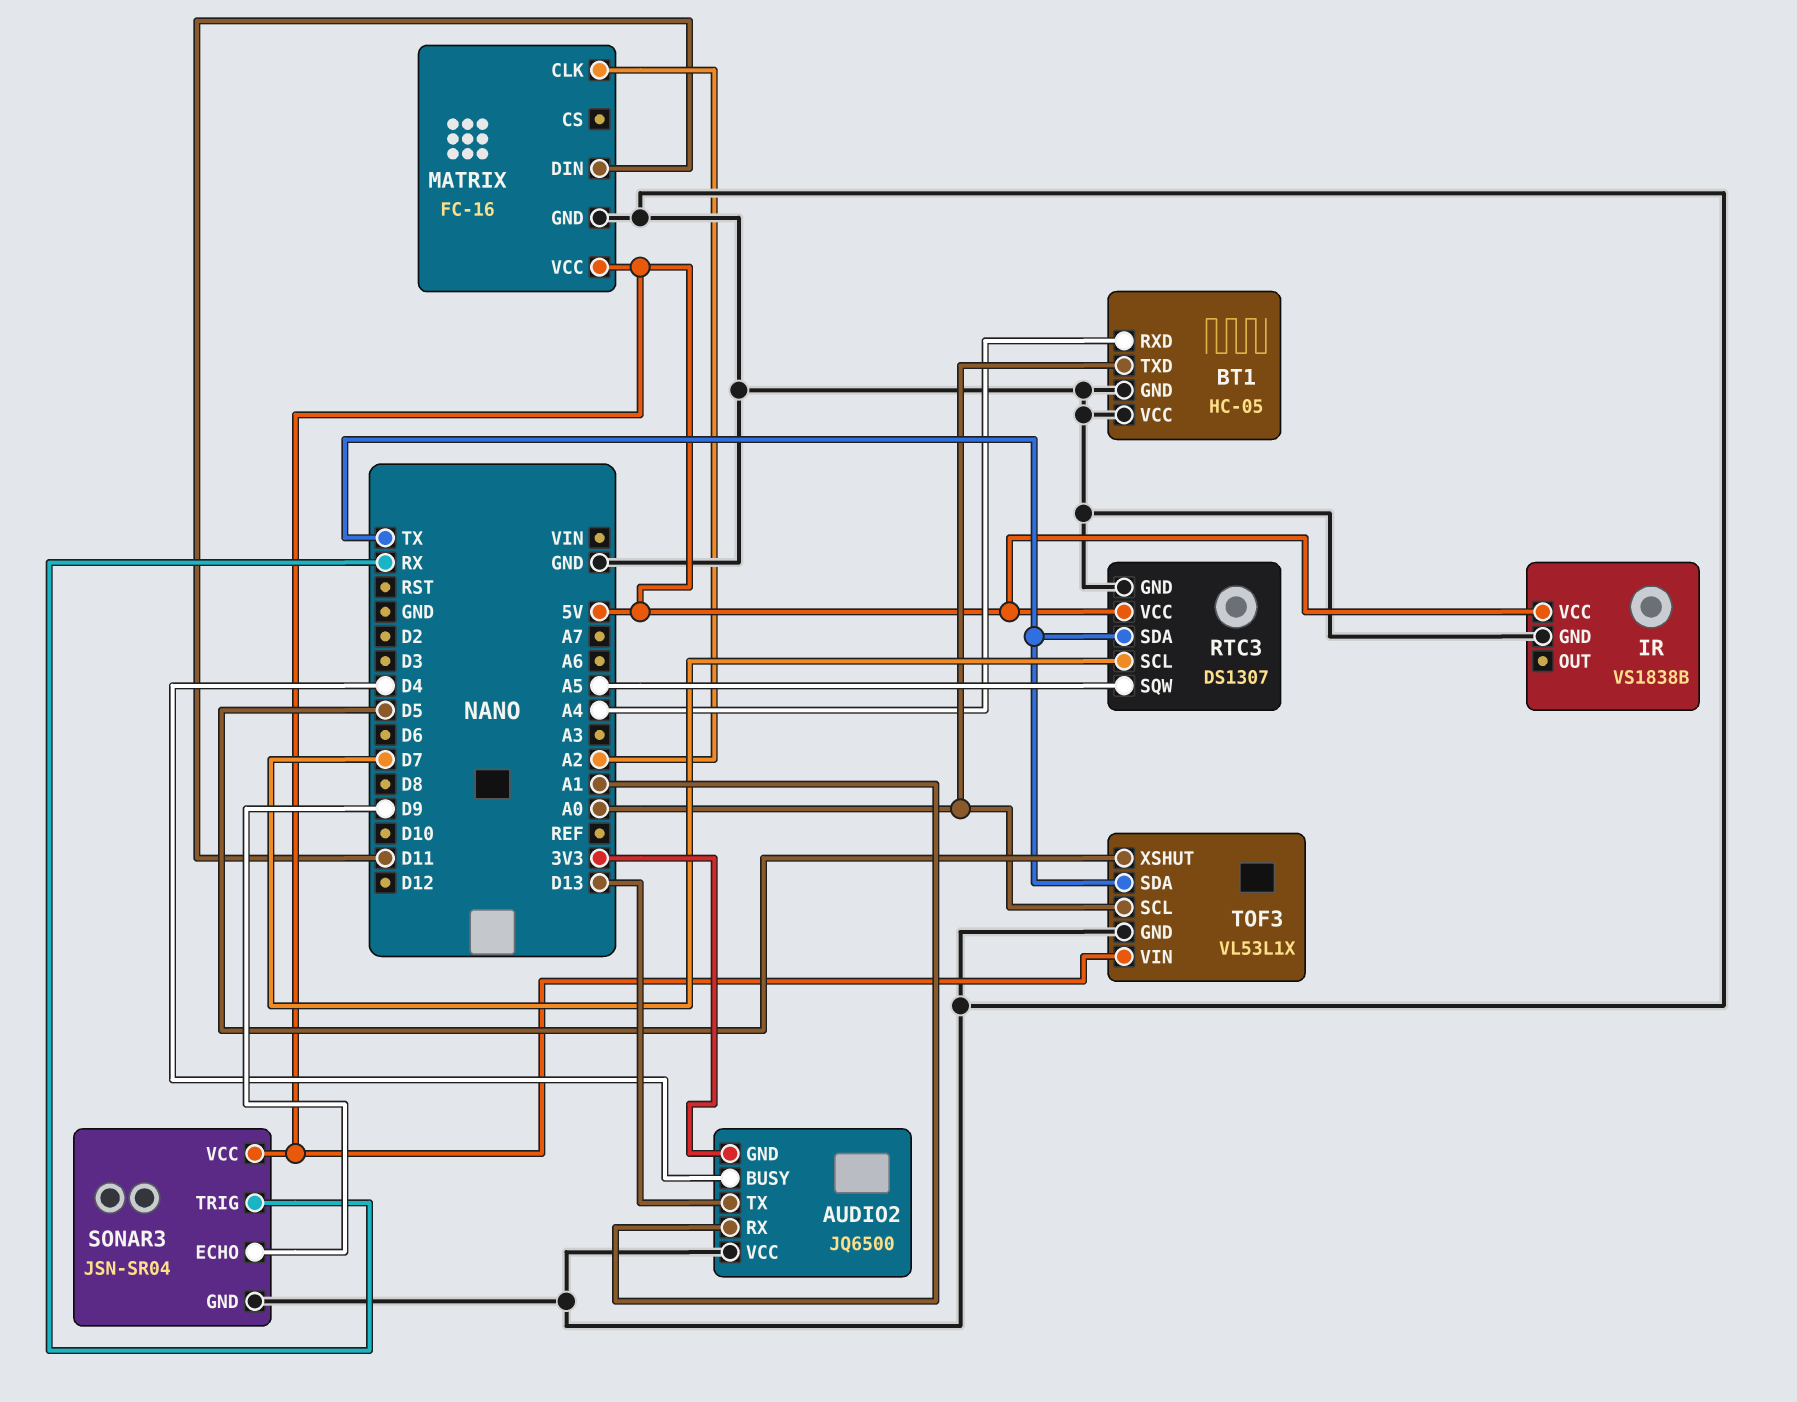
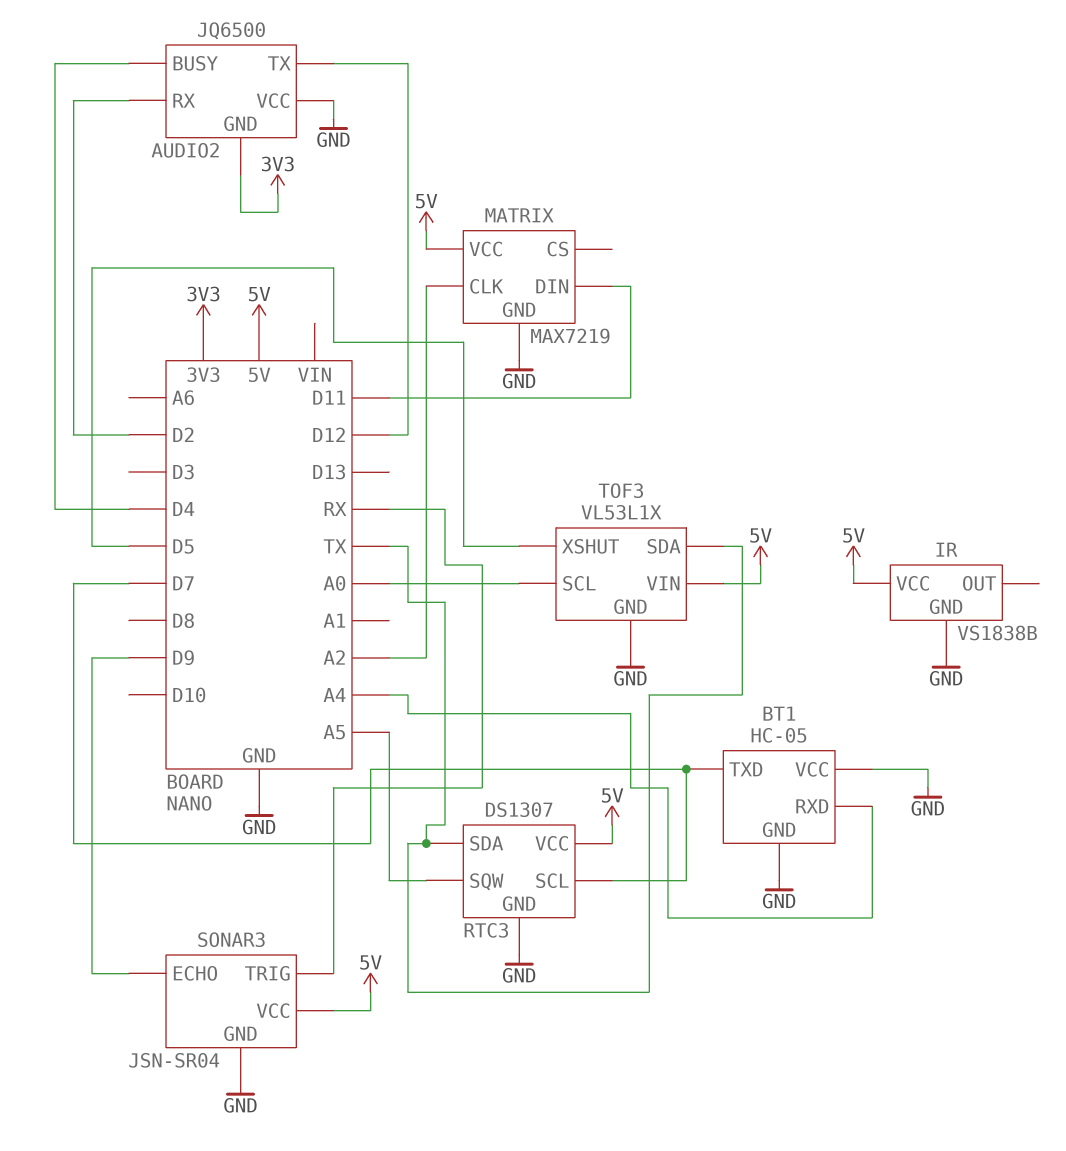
AUDIO2 pin RX: A1 -> D2
AUDIO2 pin TX: D13 -> D12
BT1 pin TXD: A0 -> D7
MATRIX: FC-16 -> MAX7219

